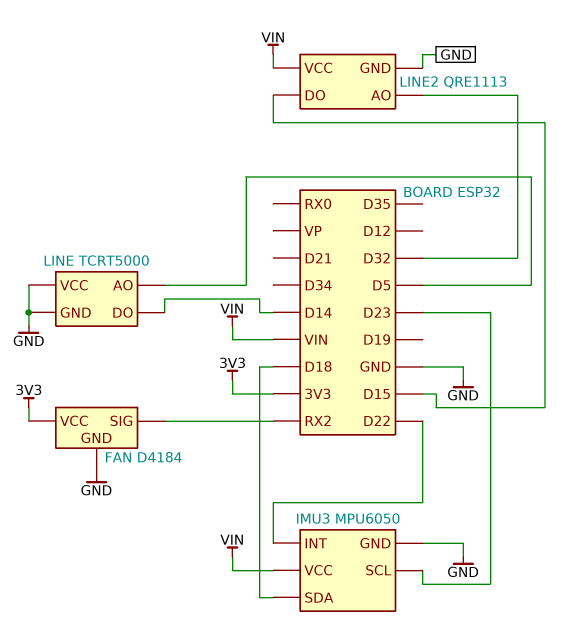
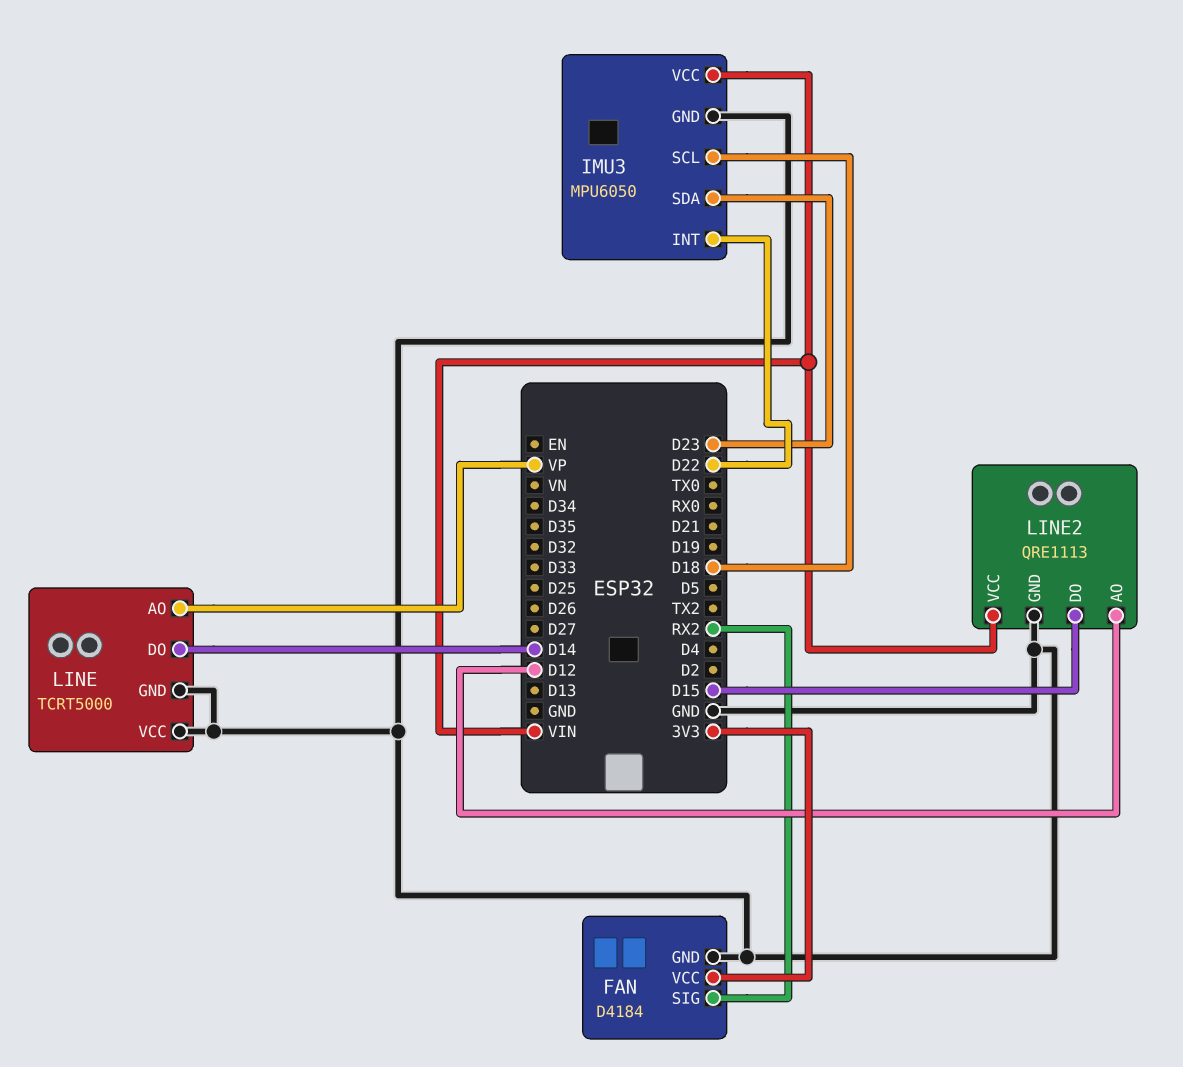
IMU3 pin SCL: D23 -> D18
IMU3 pin SDA: D18 -> D23
LINE pin AO: D5 -> VP
LINE2 pin AO: D32 -> D12

